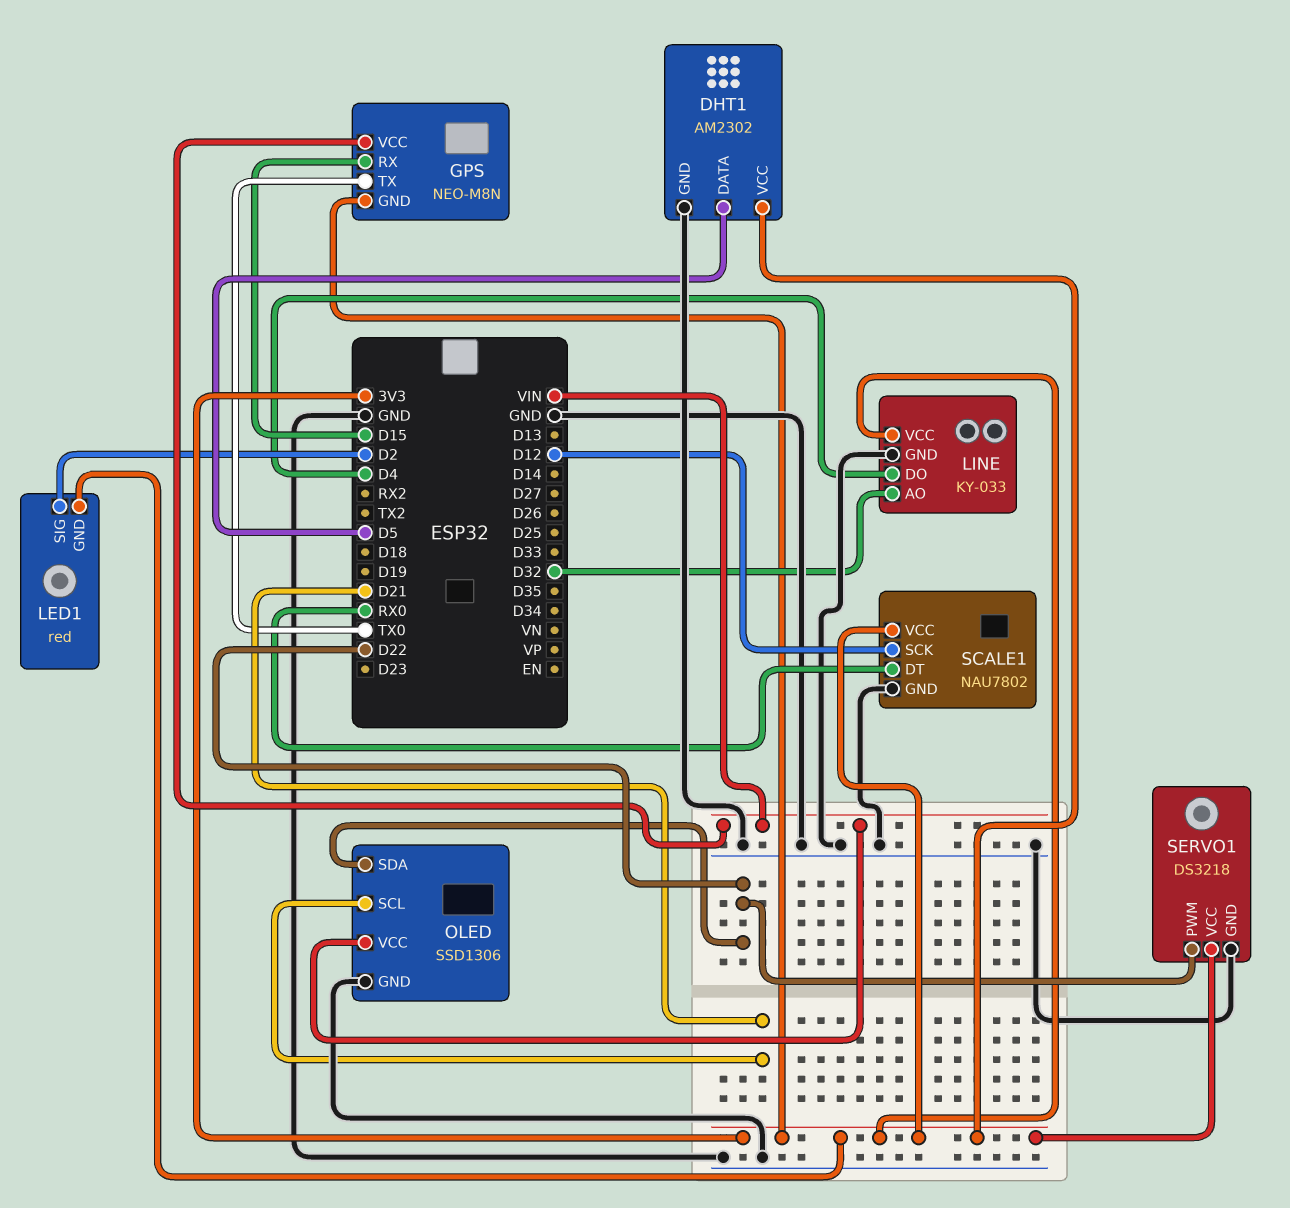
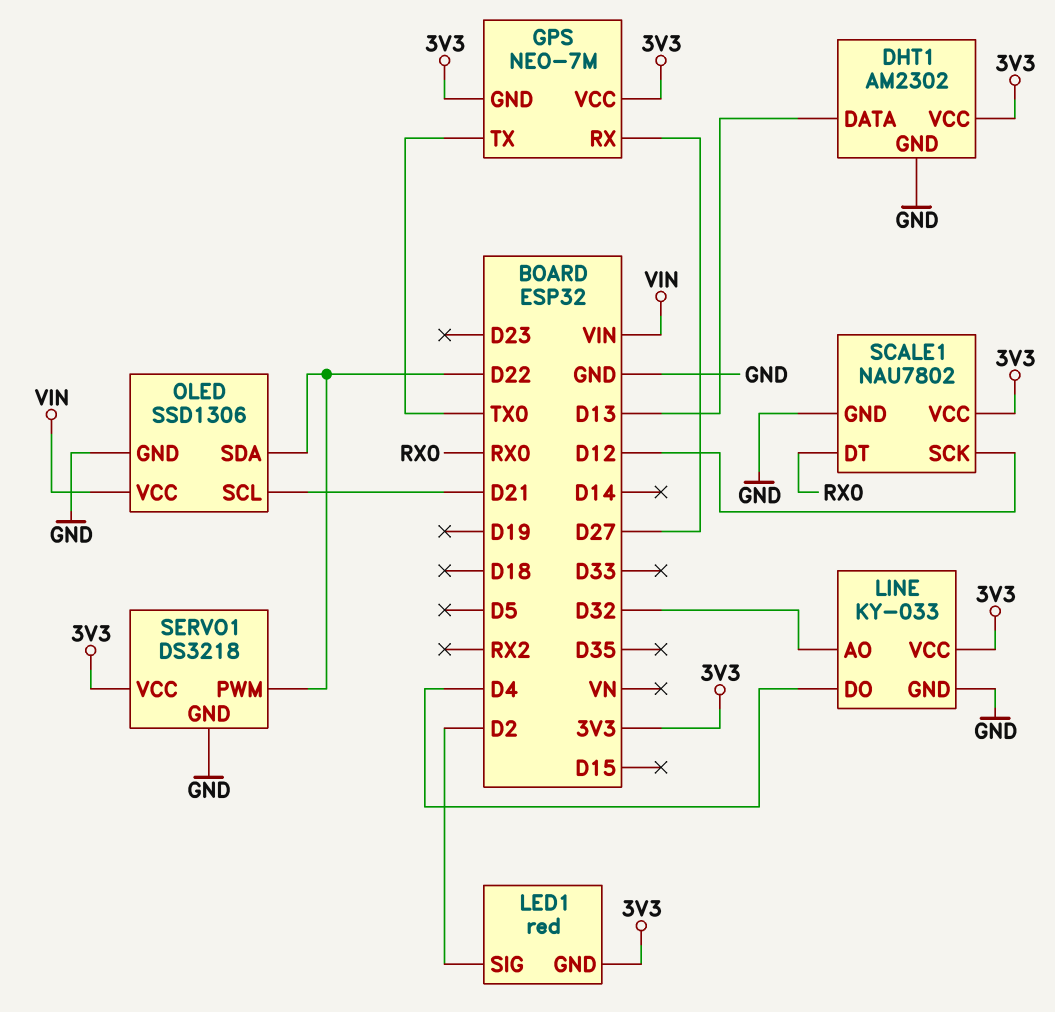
DHT1 pin DATA: D5 -> D13
GPS: NEO-M8N -> NEO-7M
GPS pin RX: D15 -> D27
GPS pin VCC: VIN -> 3V3

